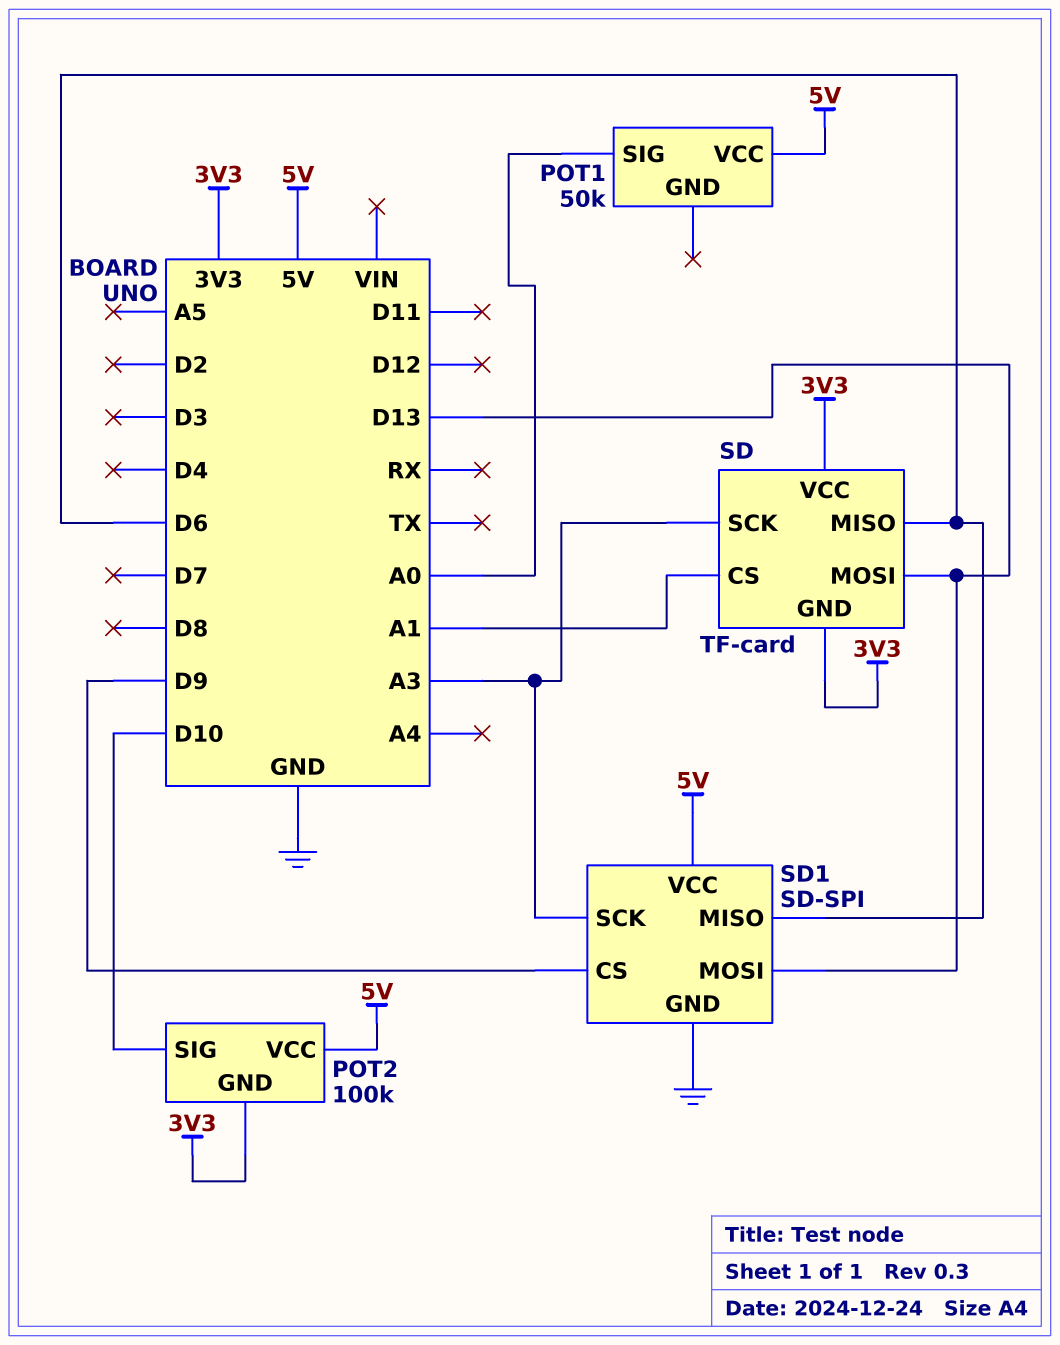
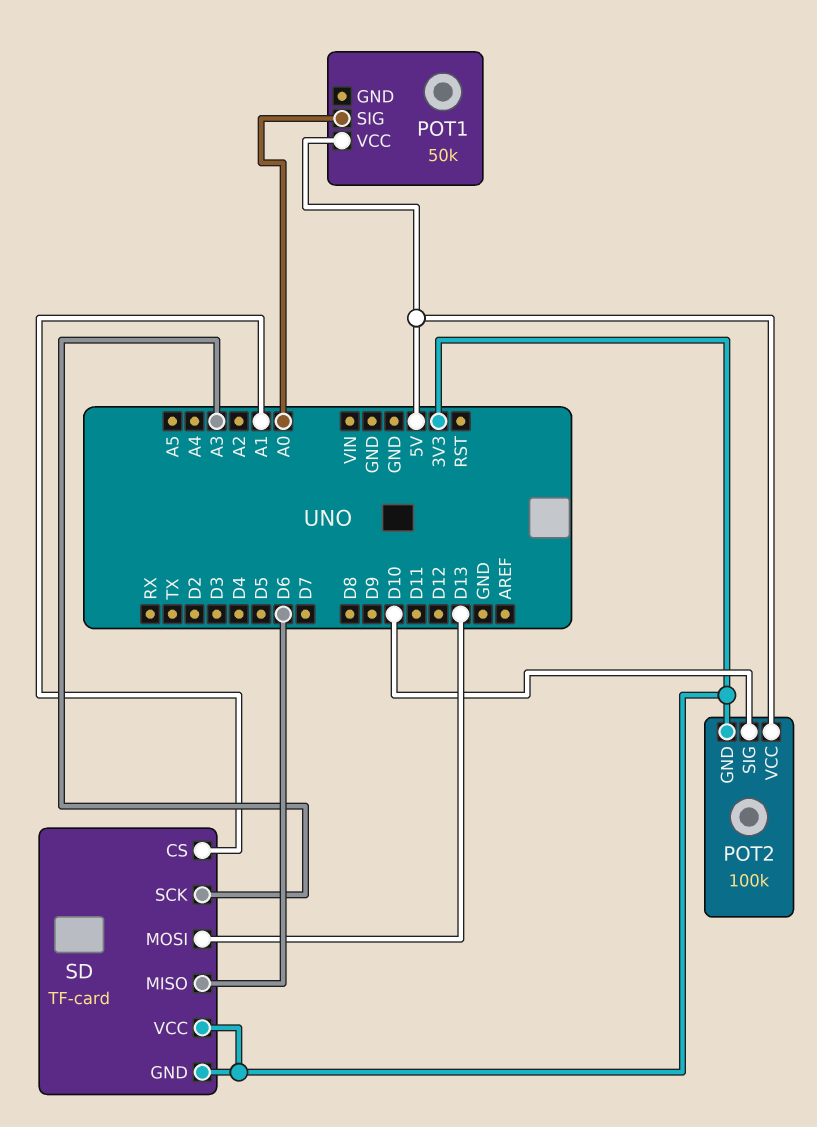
SD1: SD-SPI -> none
SD1 pin CS: D9 -> none
SD1 pin GND: GND -> none
SD1 pin MISO: D6 -> none
SD1 pin MOSI: D13 -> none
SD1 pin SCK: A3 -> none
SD1 pin VCC: 5V -> none

